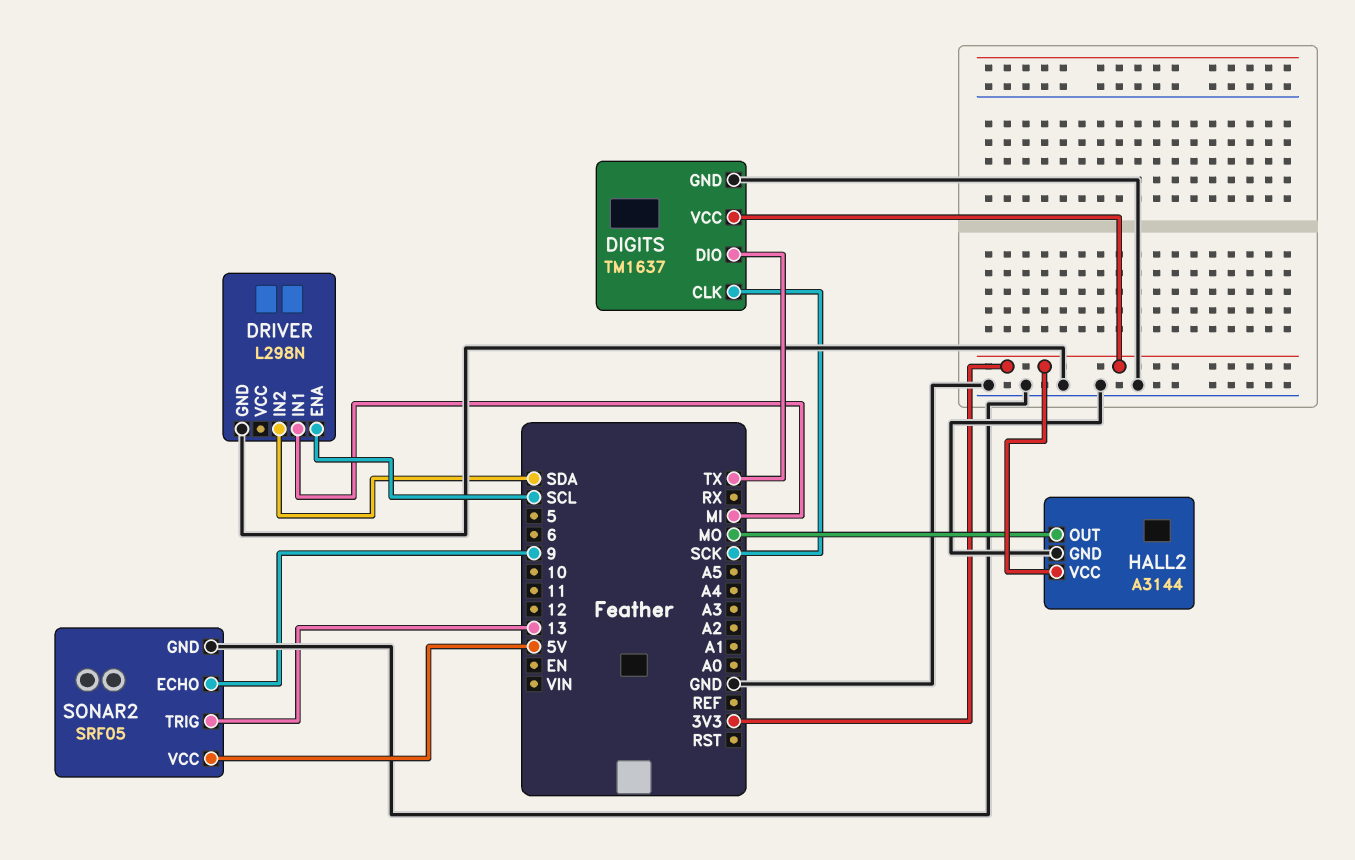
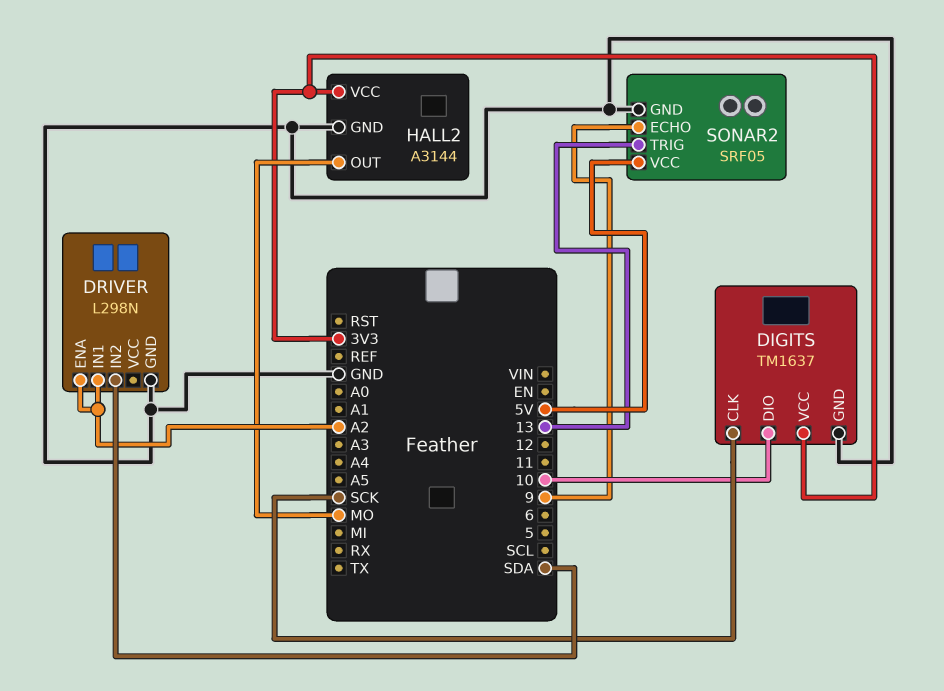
DIGITS pin DIO: TX -> 10
DRIVER pin ENA: SCL -> A2
DRIVER pin IN1: MI -> A2

